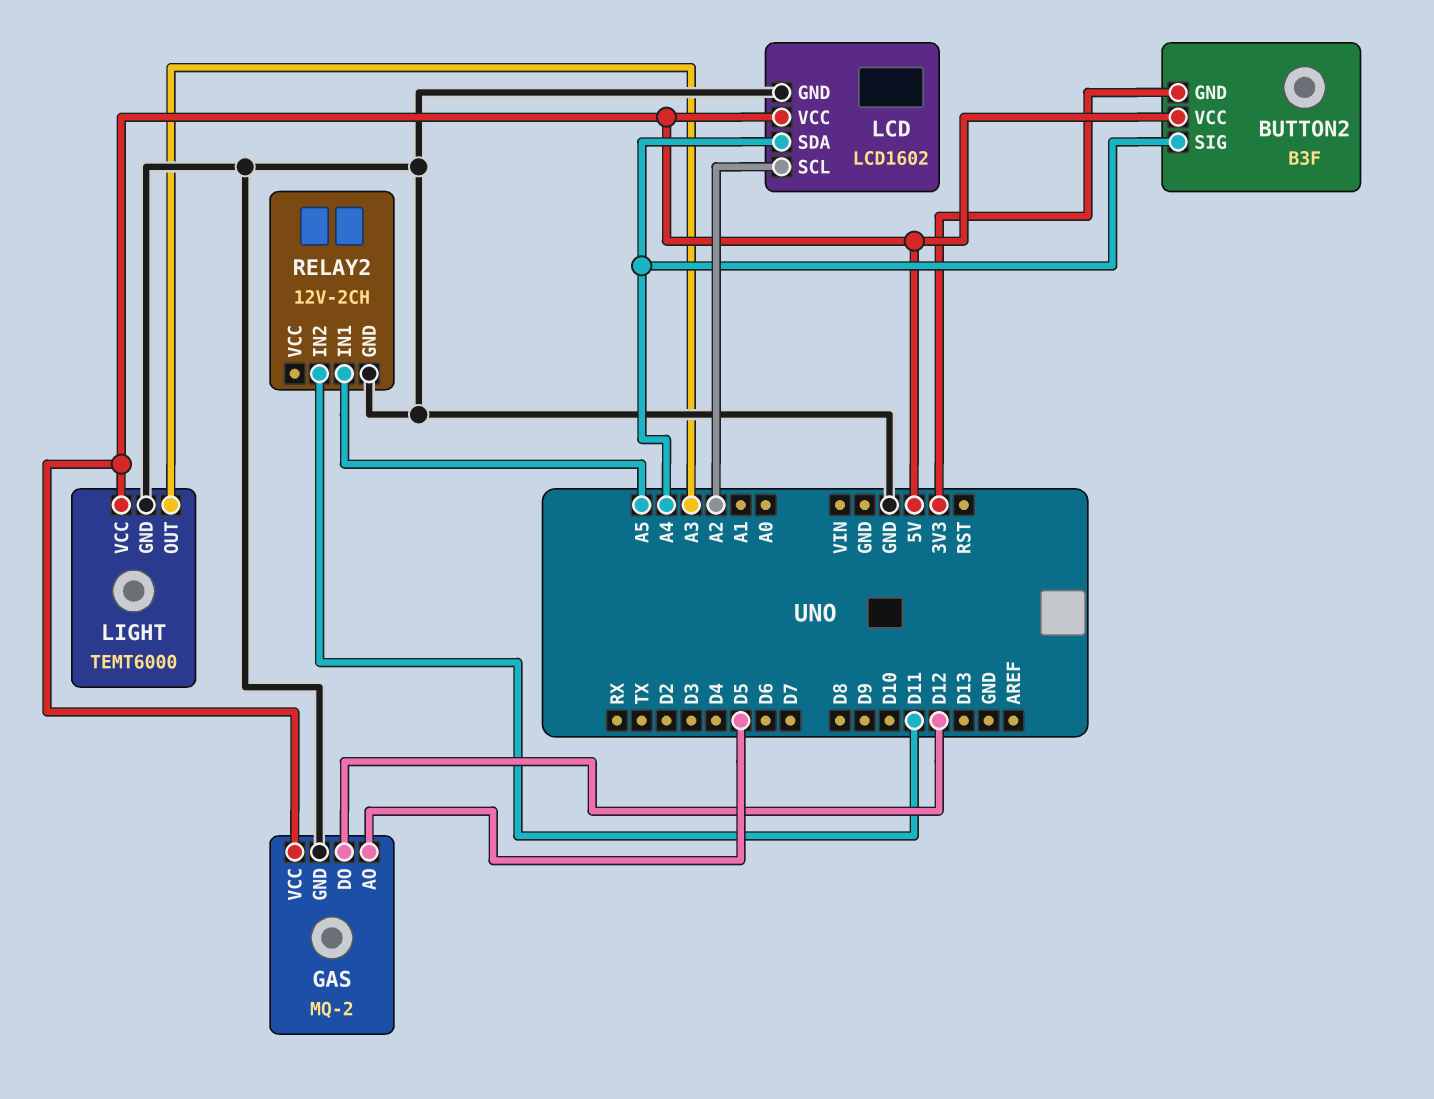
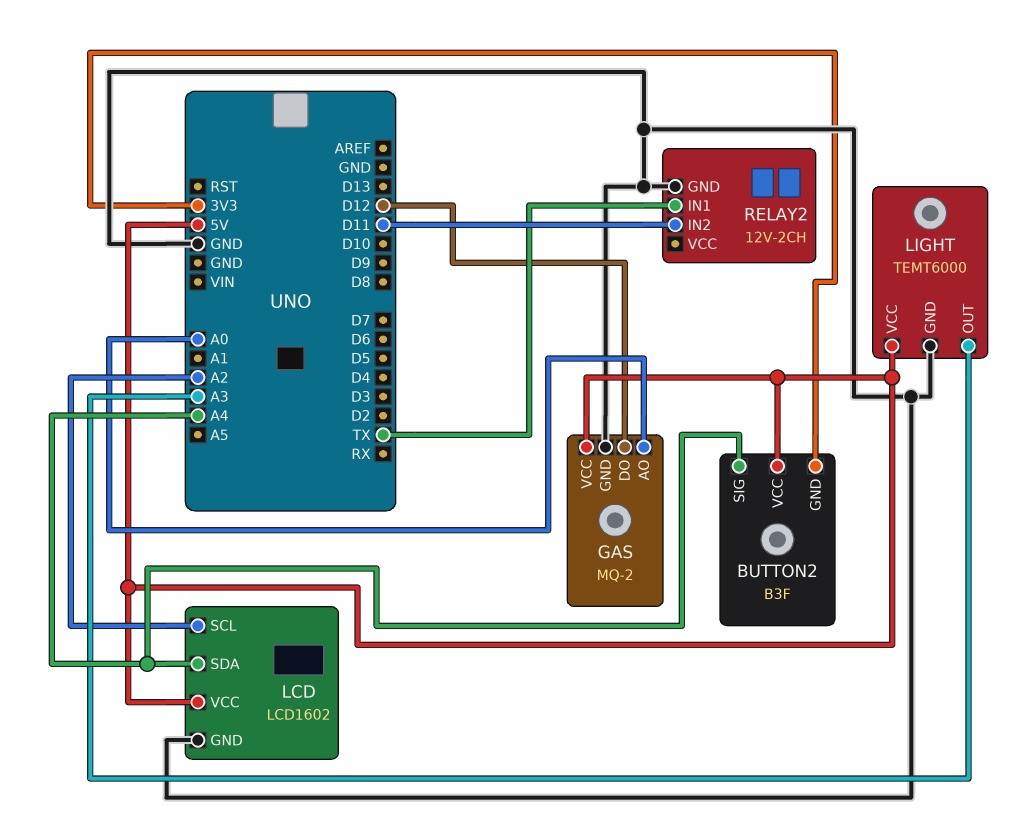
GAS pin AO: D5 -> A0
RELAY2 pin IN1: A5 -> TX

